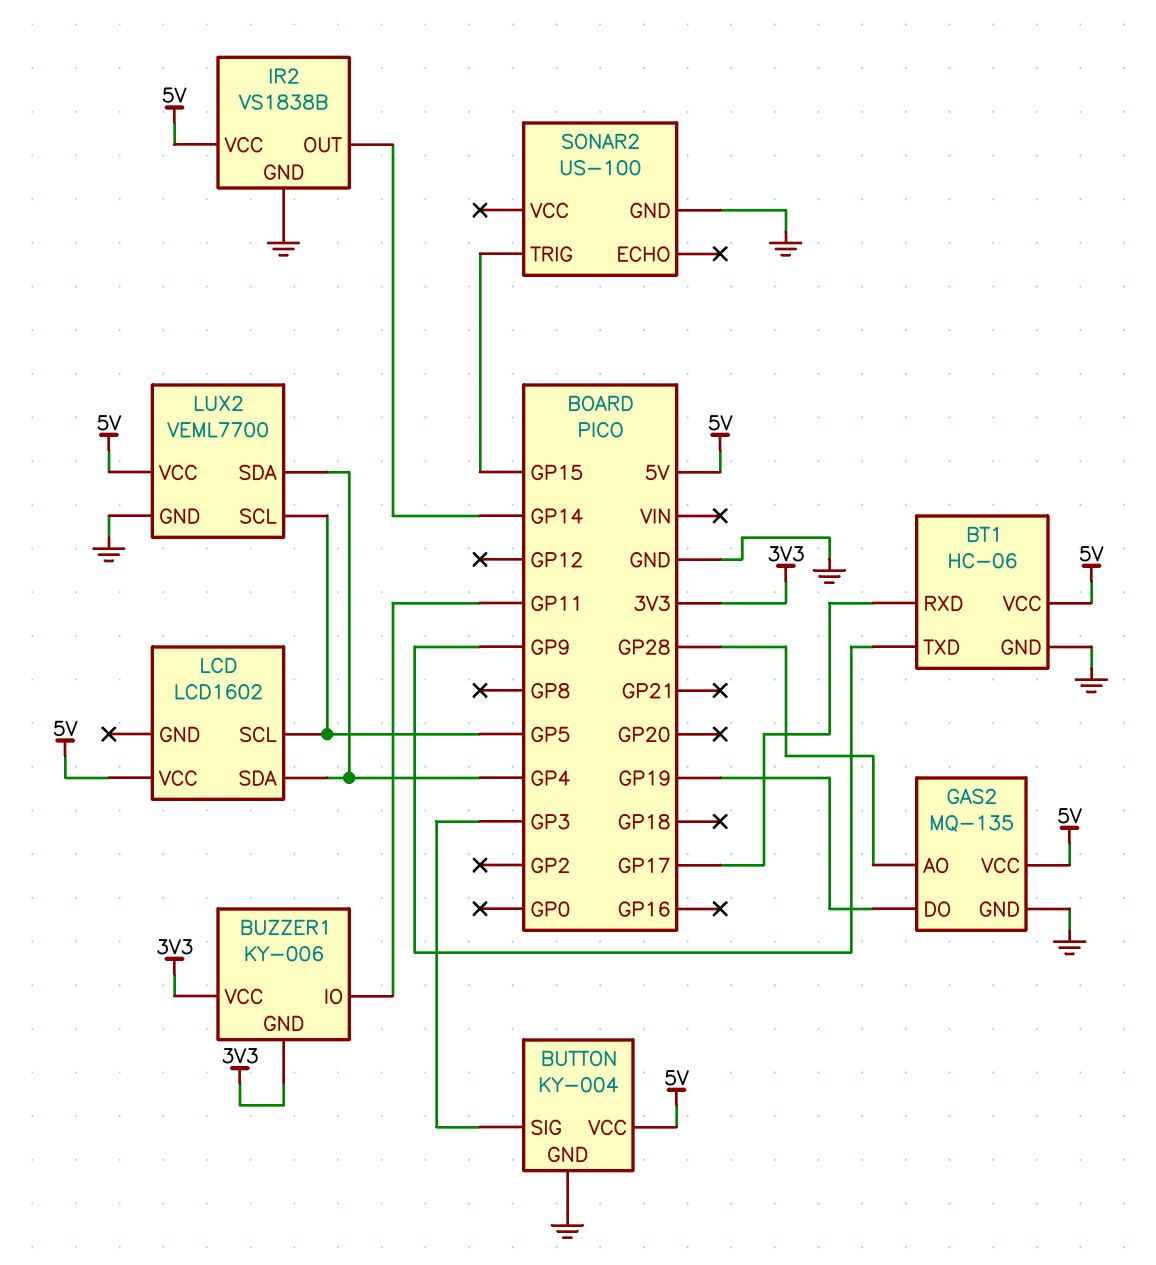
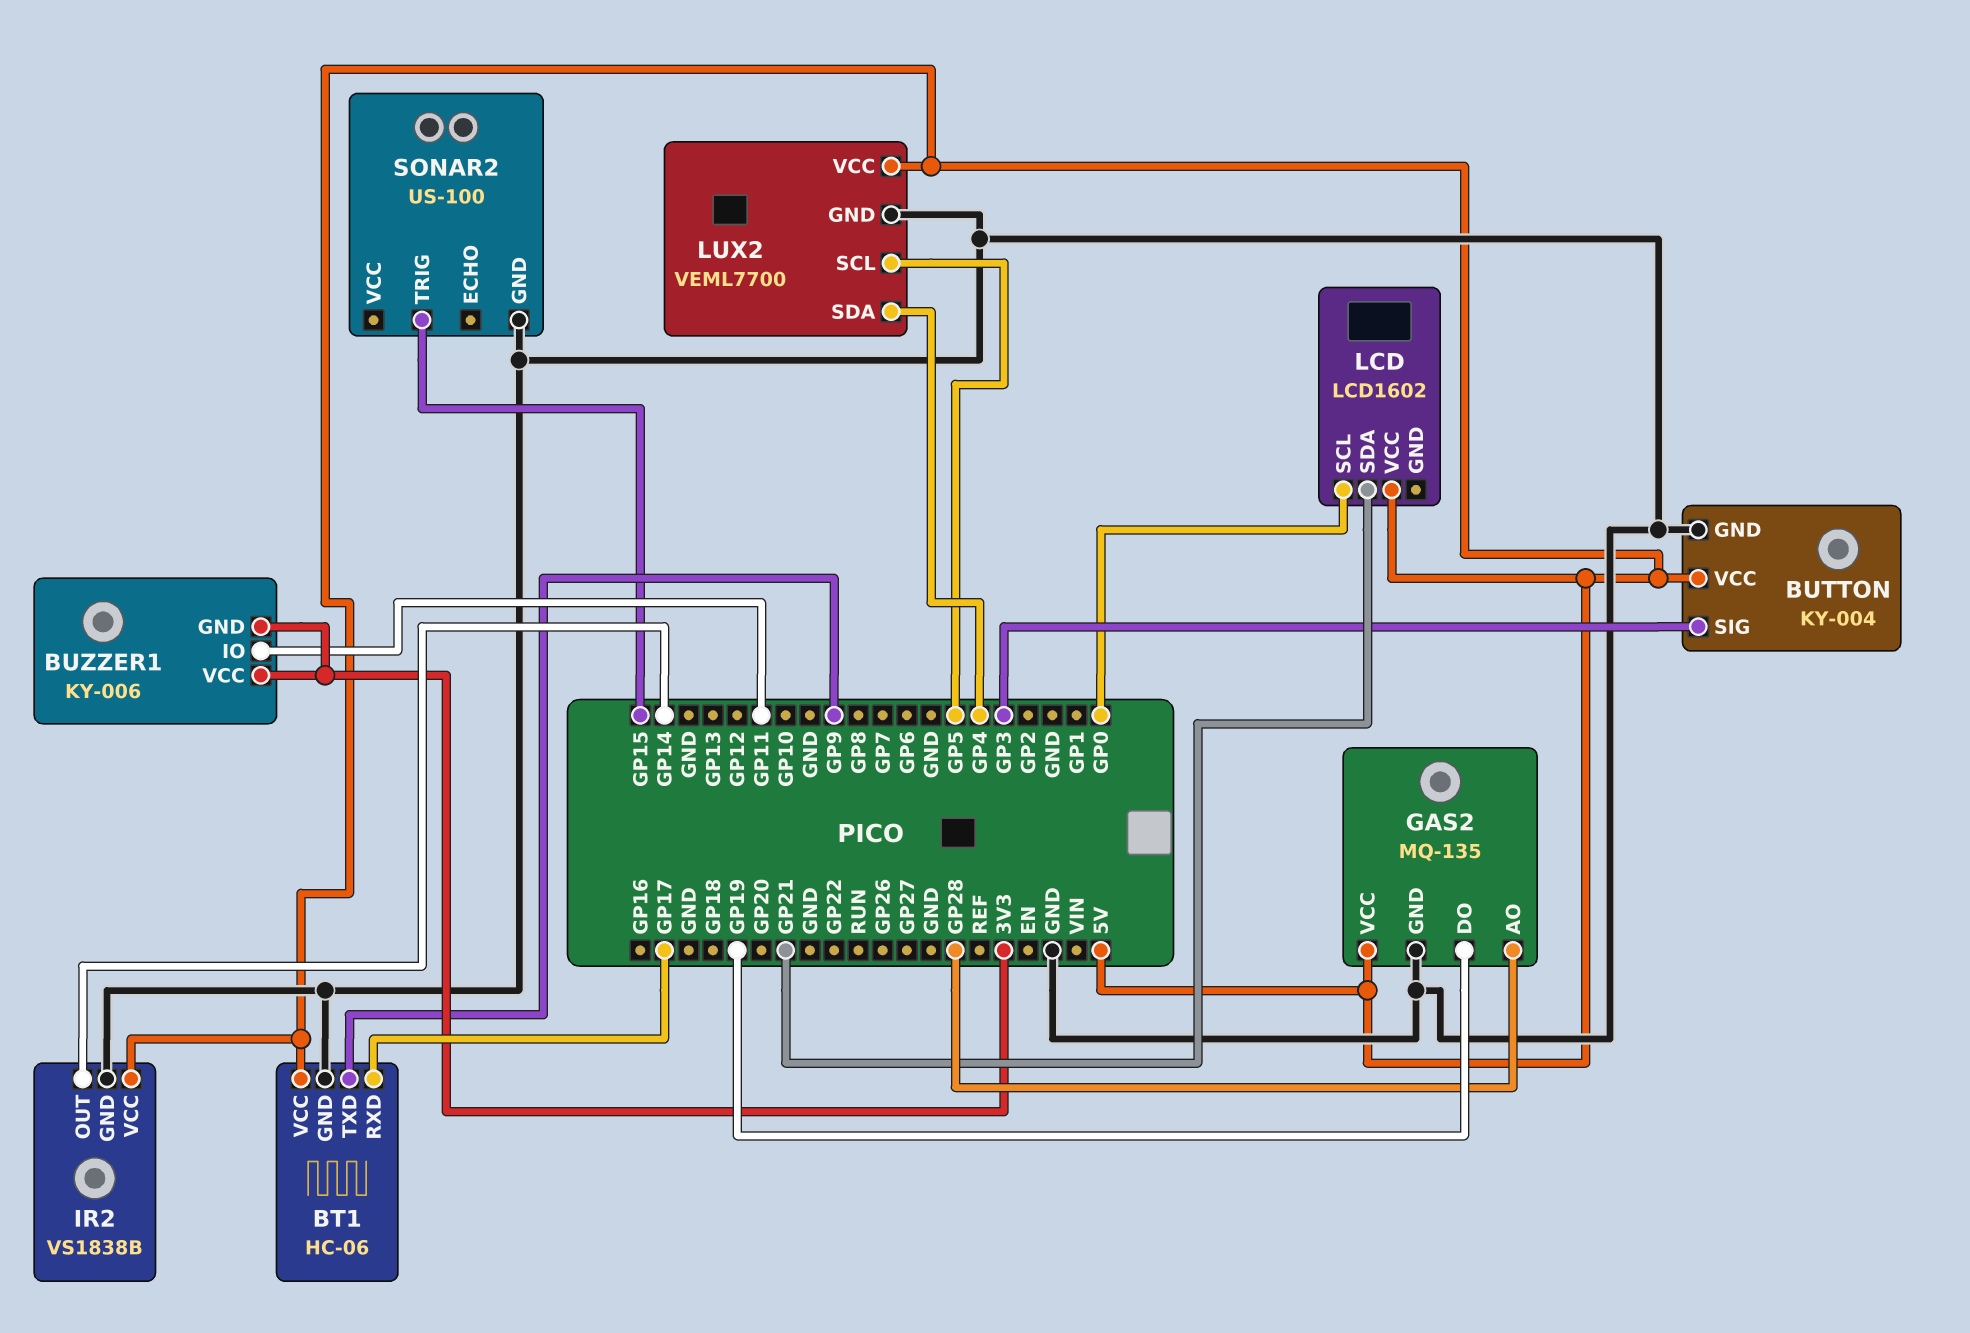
LCD pin SCL: GP5 -> GP0
LCD pin SDA: GP4 -> GP21

